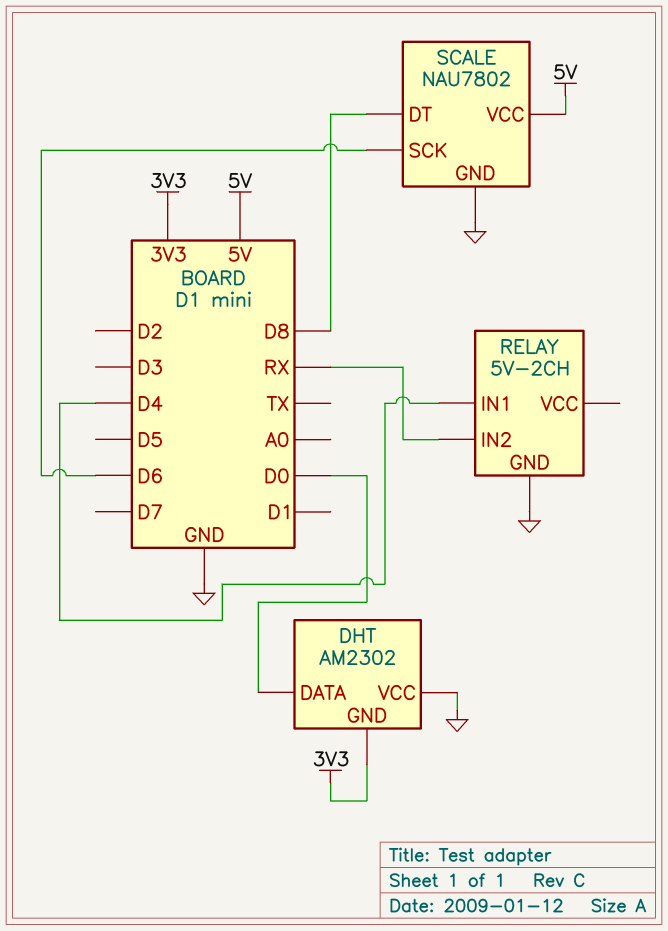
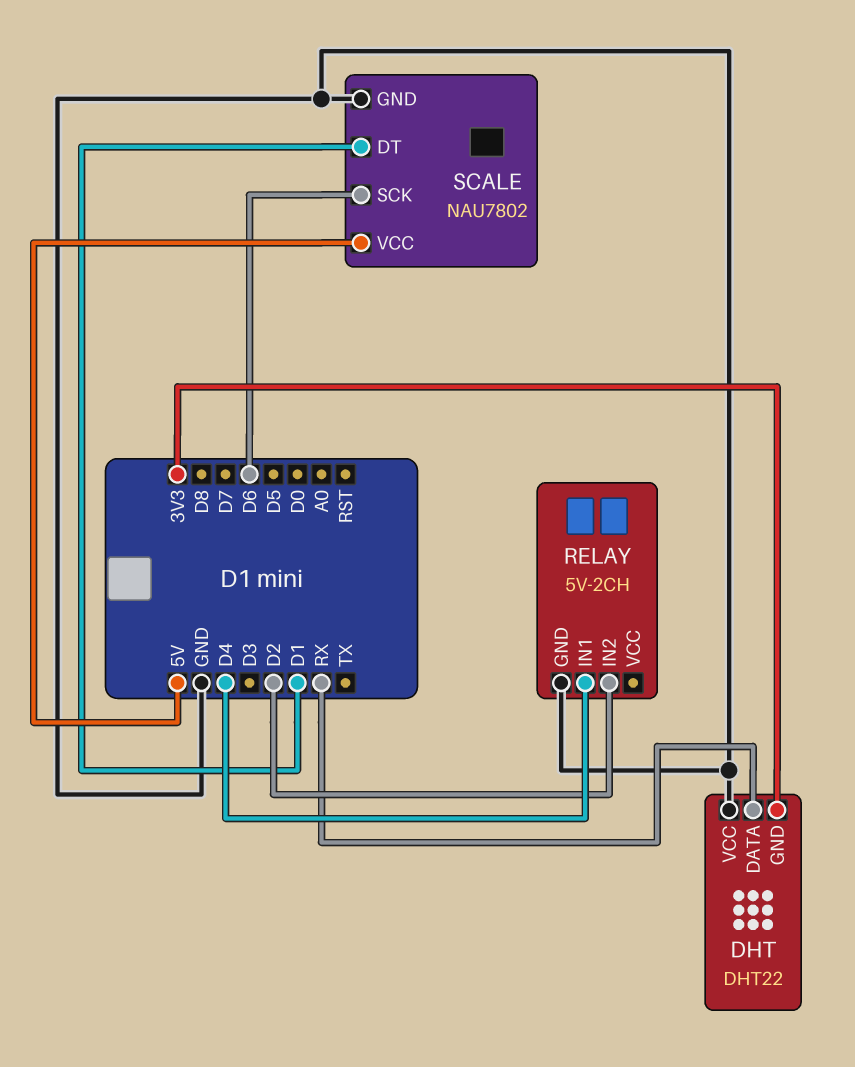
DHT: AM2302 -> DHT22
DHT pin DATA: D0 -> RX
RELAY pin IN2: RX -> D2
SCALE pin DT: D8 -> D1

